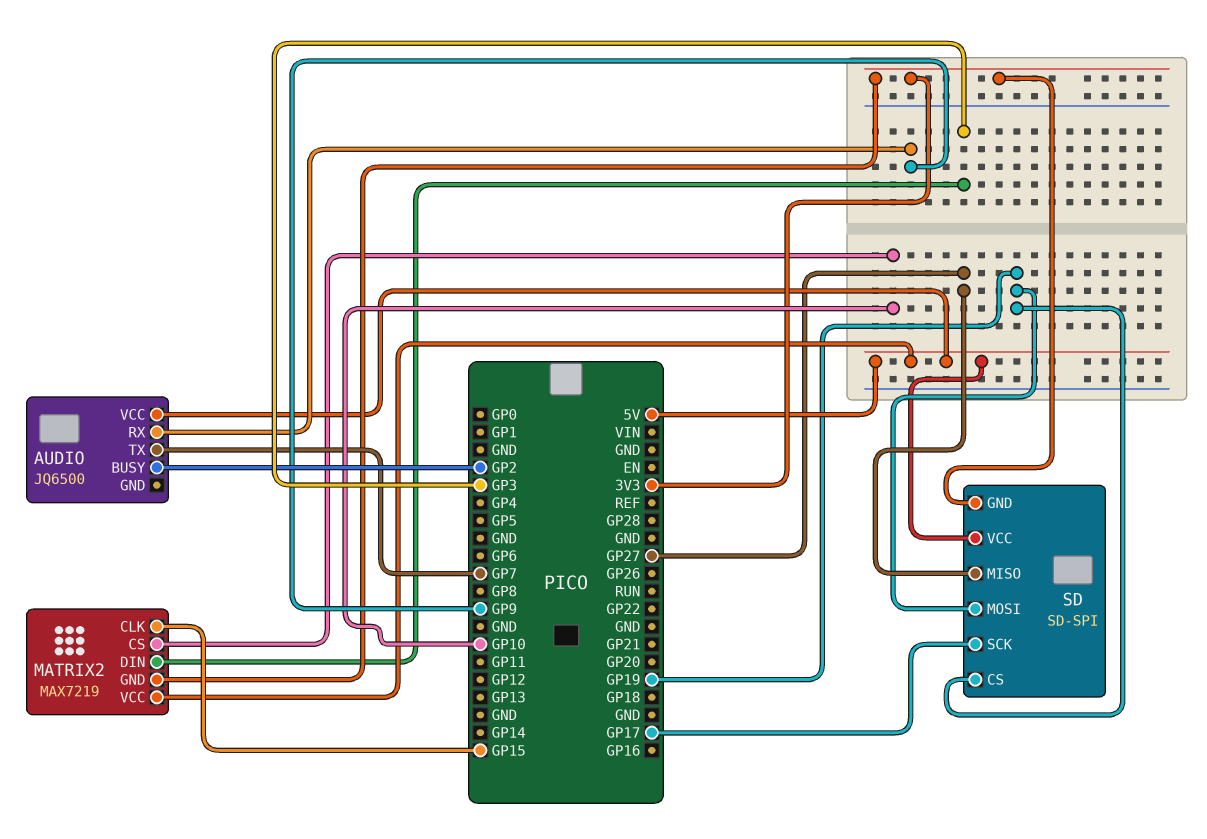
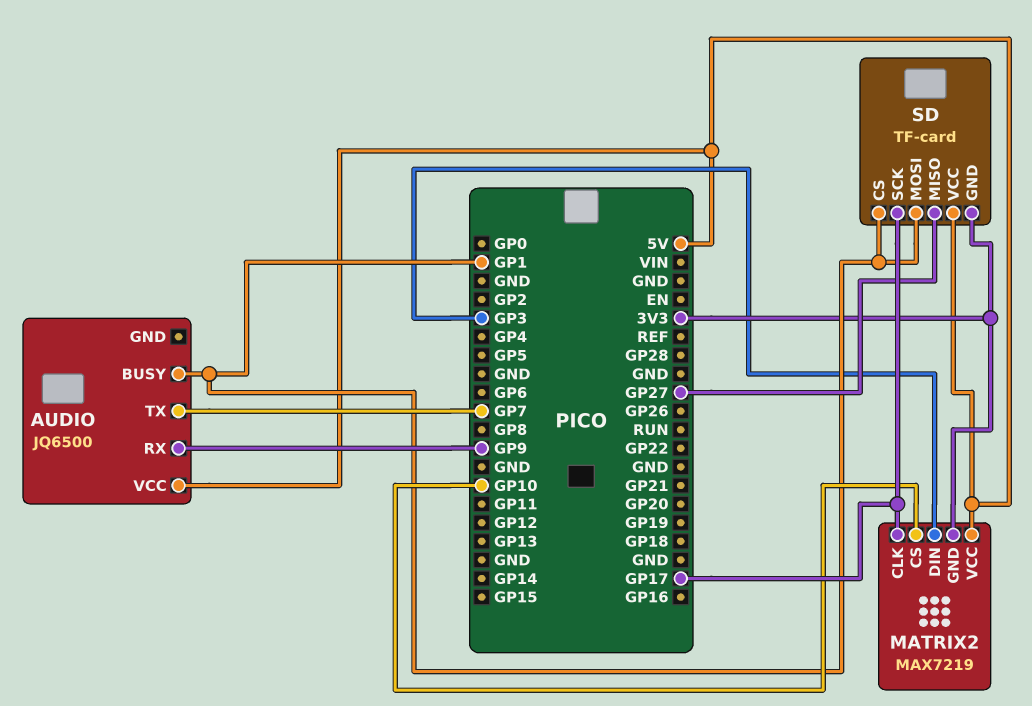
AUDIO pin BUSY: GP2 -> GP1
MATRIX2 pin CLK: GP15 -> GP17
SD: SD-SPI -> TF-card
SD pin CS: GP19 -> GP1
SD pin MOSI: GP19 -> GP1

